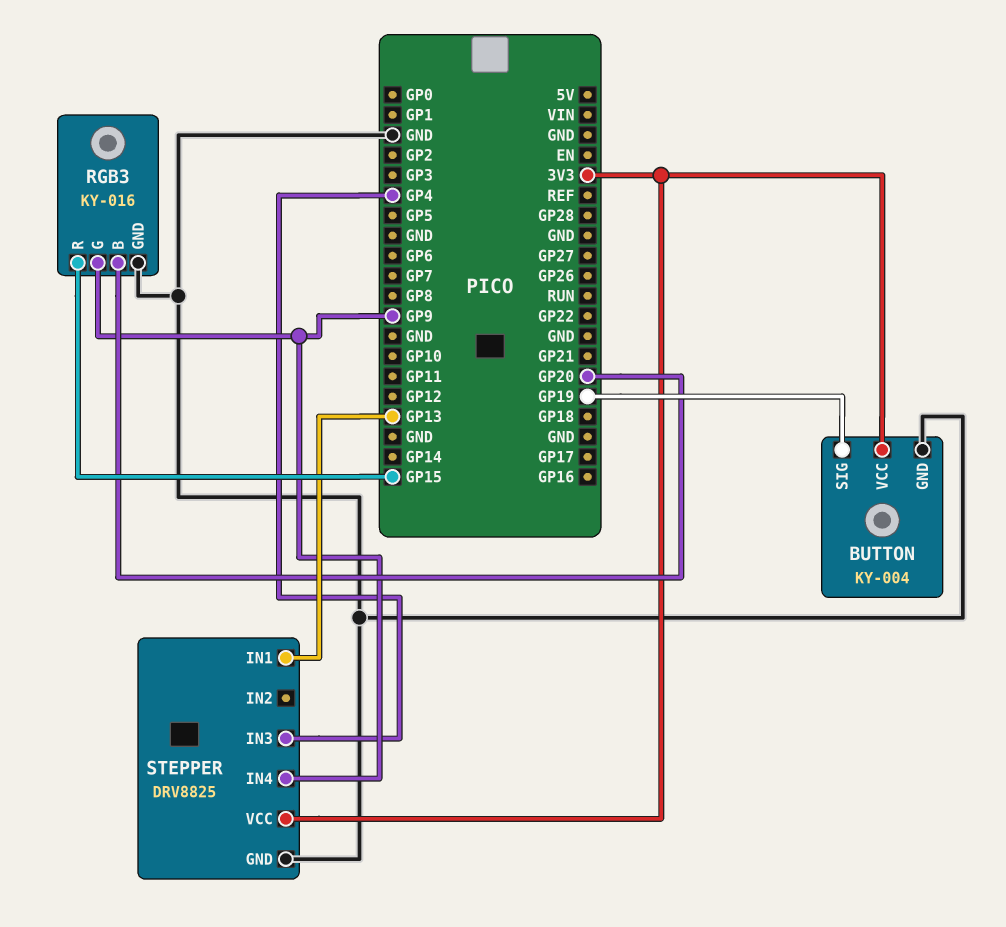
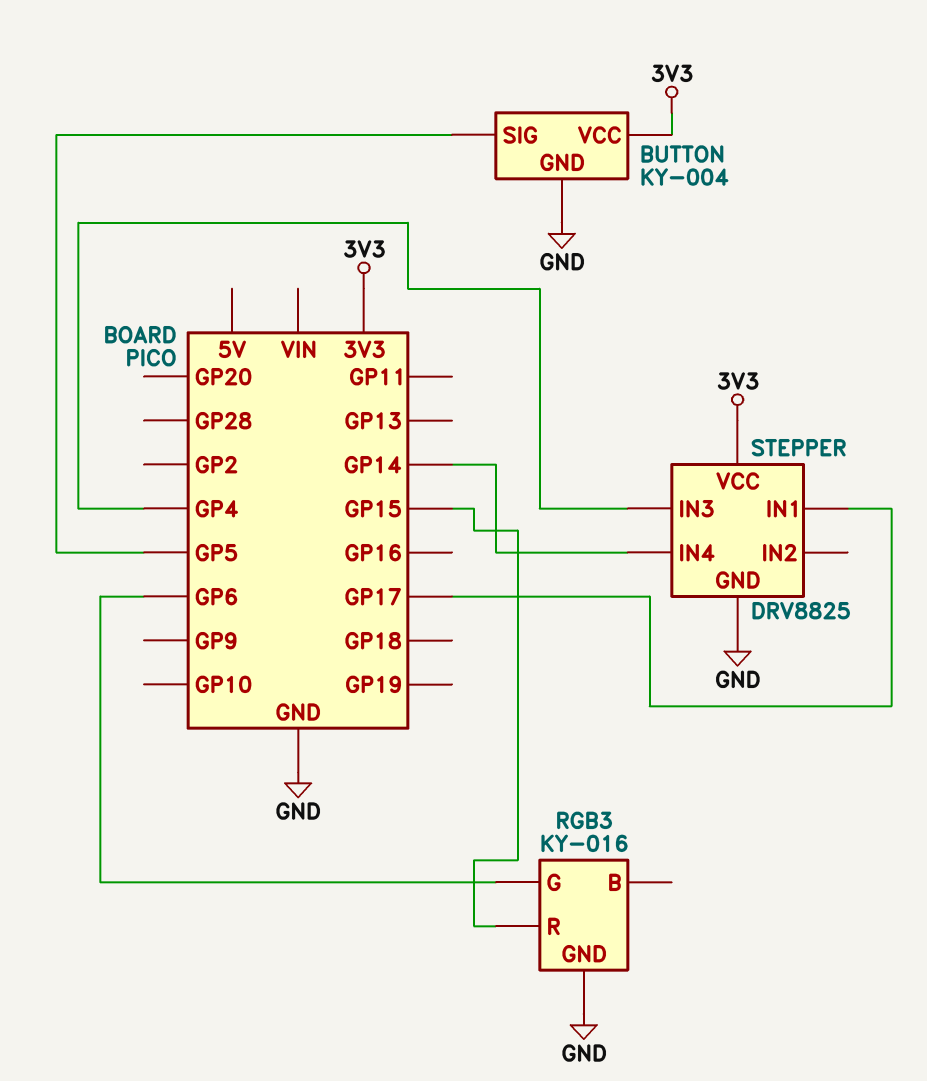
BUTTON pin SIG: GP19 -> GP5
RGB3 pin B: GP20 -> none
RGB3 pin G: GP9 -> GP6
STEPPER pin IN1: GP13 -> GP17
STEPPER pin IN4: GP9 -> GP14

